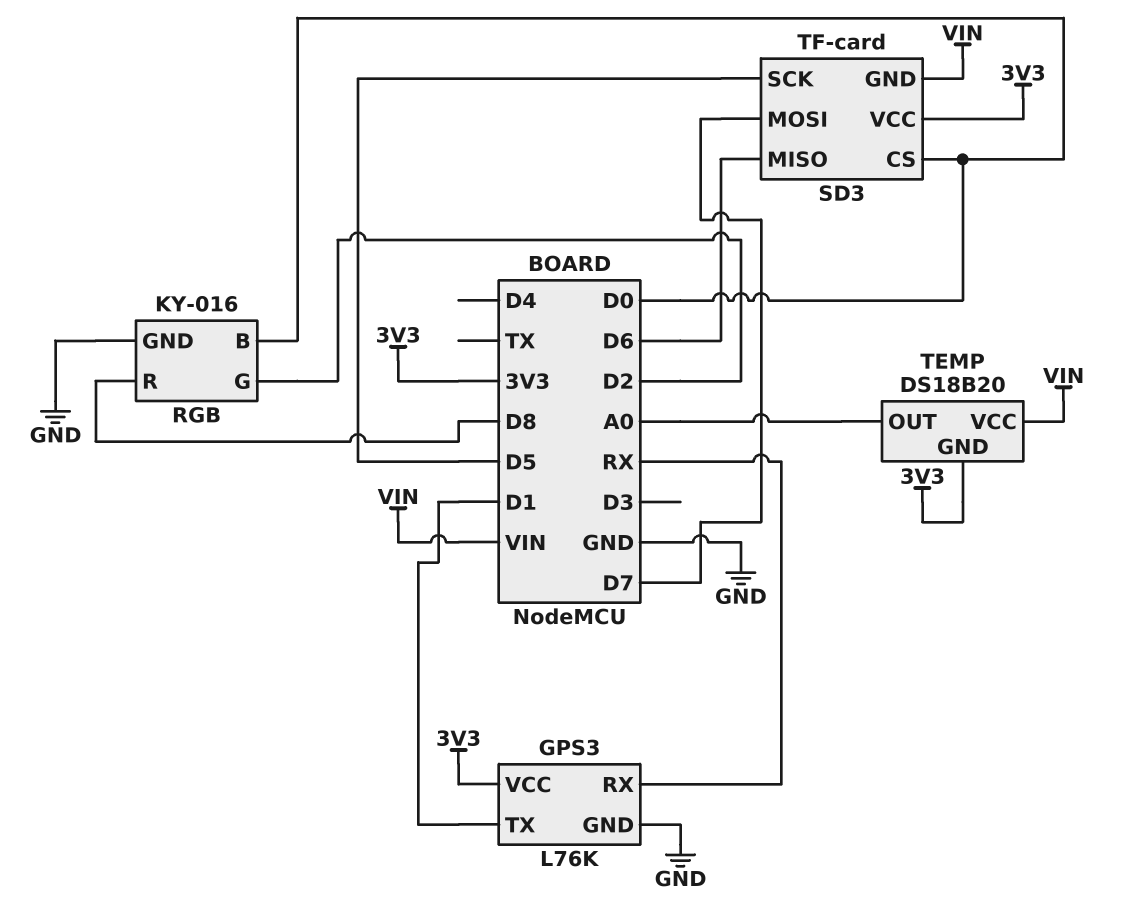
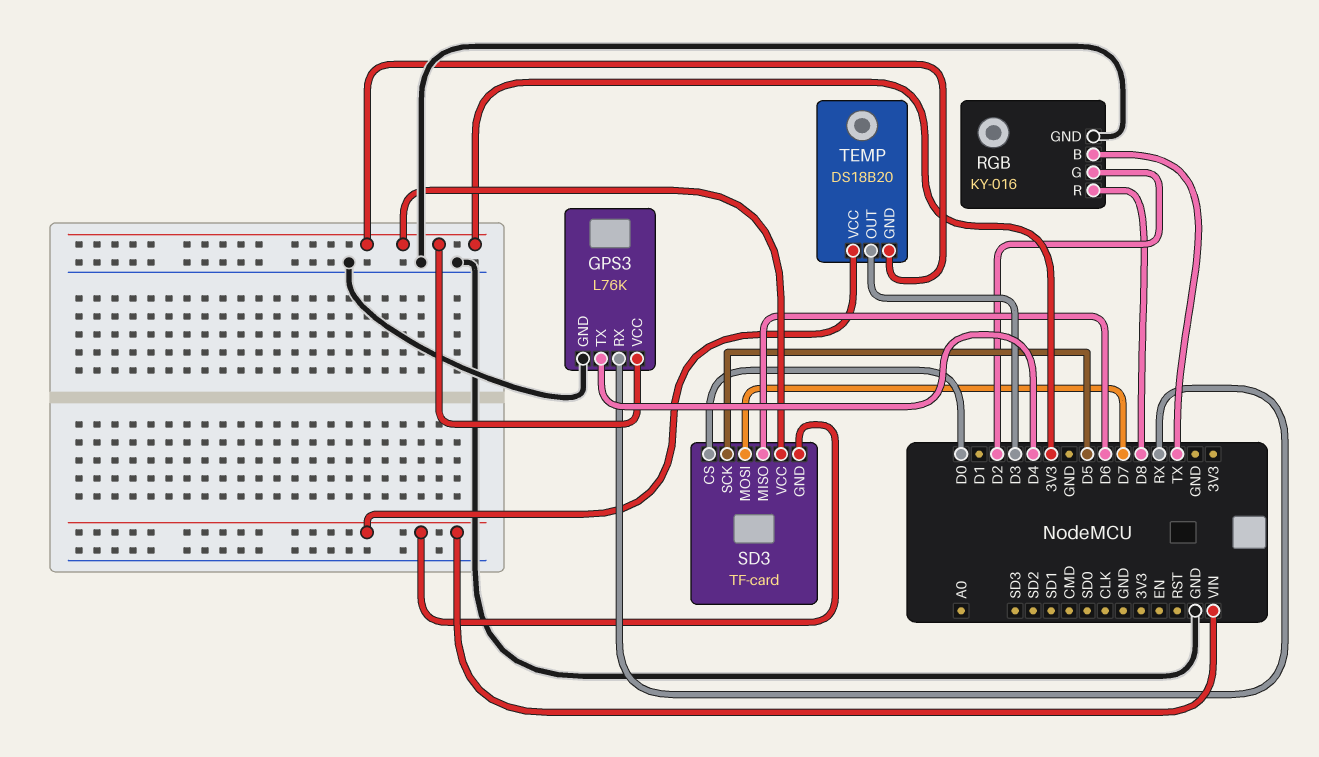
GPS3 pin TX: D1 -> D4
RGB pin B: D0 -> TX
TEMP pin OUT: A0 -> D3

